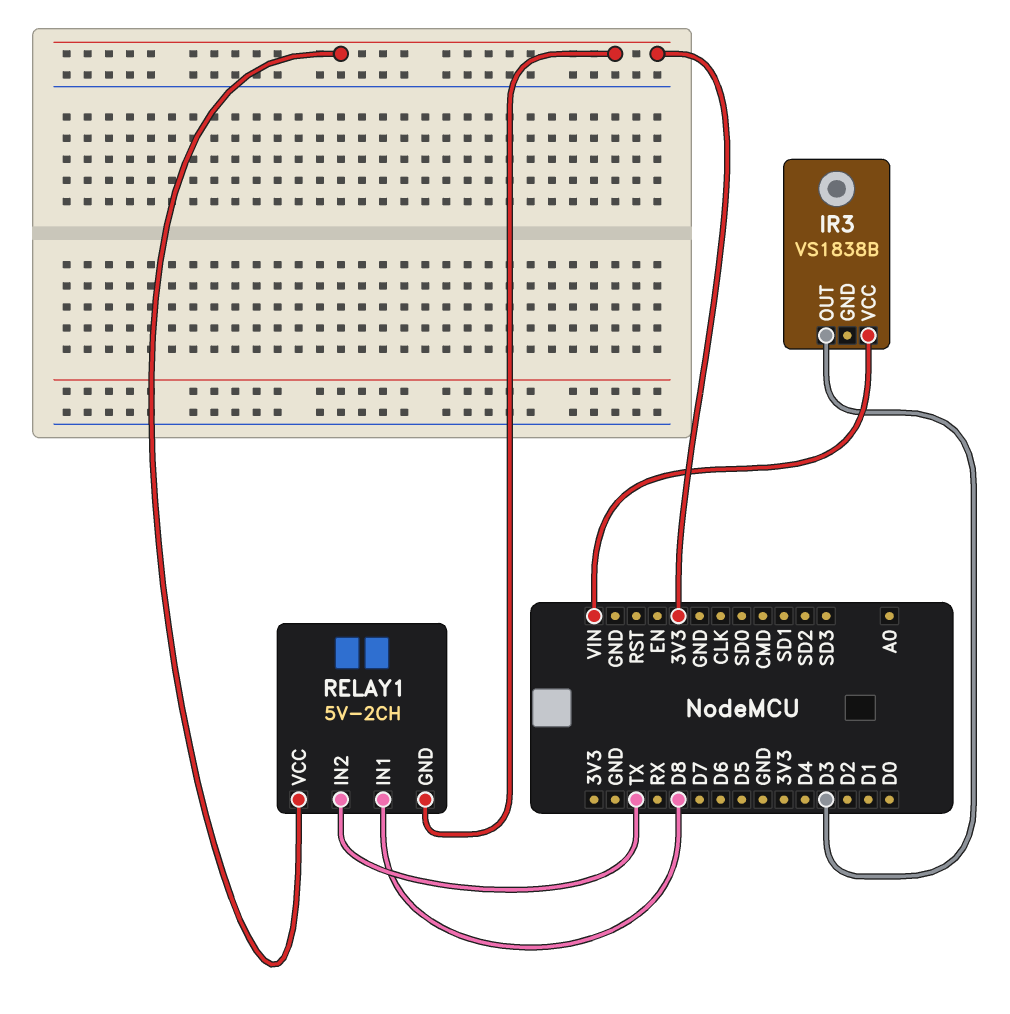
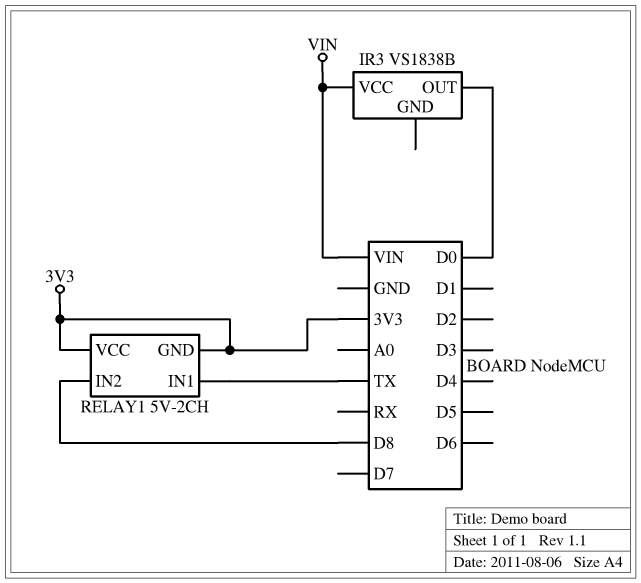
IR3 pin OUT: D3 -> D0
RELAY1 pin IN1: D8 -> TX
RELAY1 pin IN2: TX -> D8

